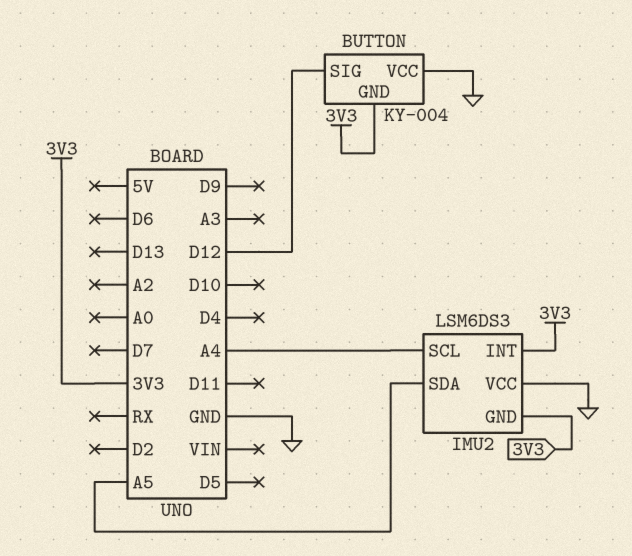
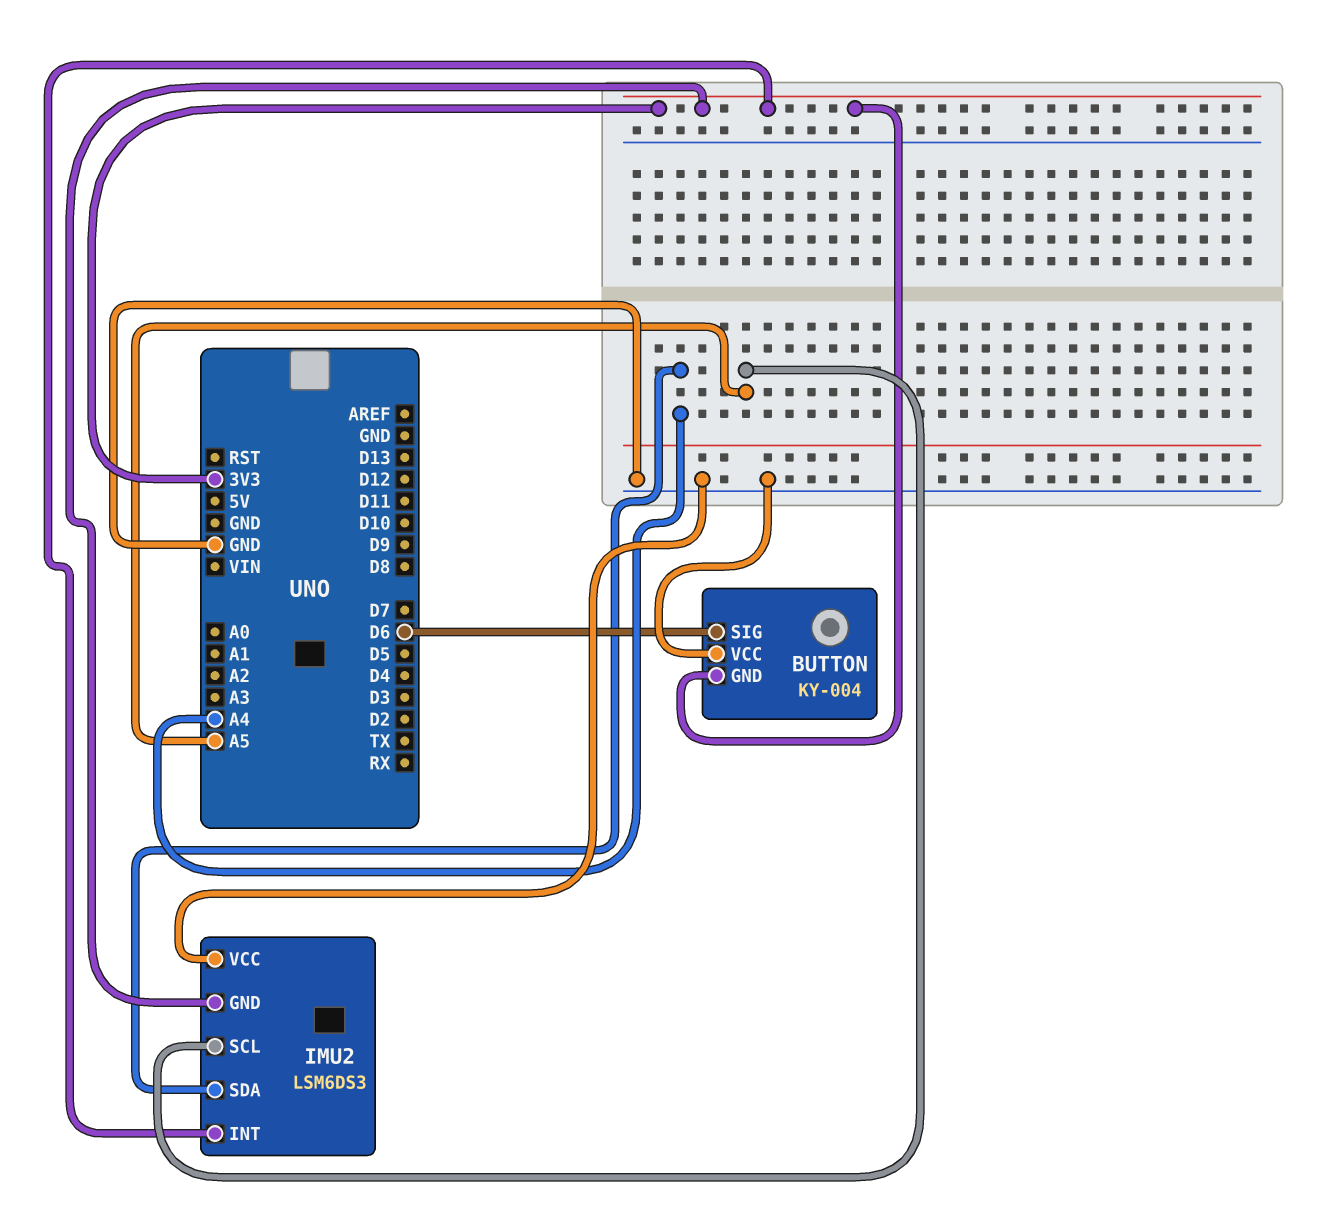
BUTTON pin SIG: D12 -> D6
IMU2 pin SCL: A4 -> A5
IMU2 pin SDA: A5 -> A4

